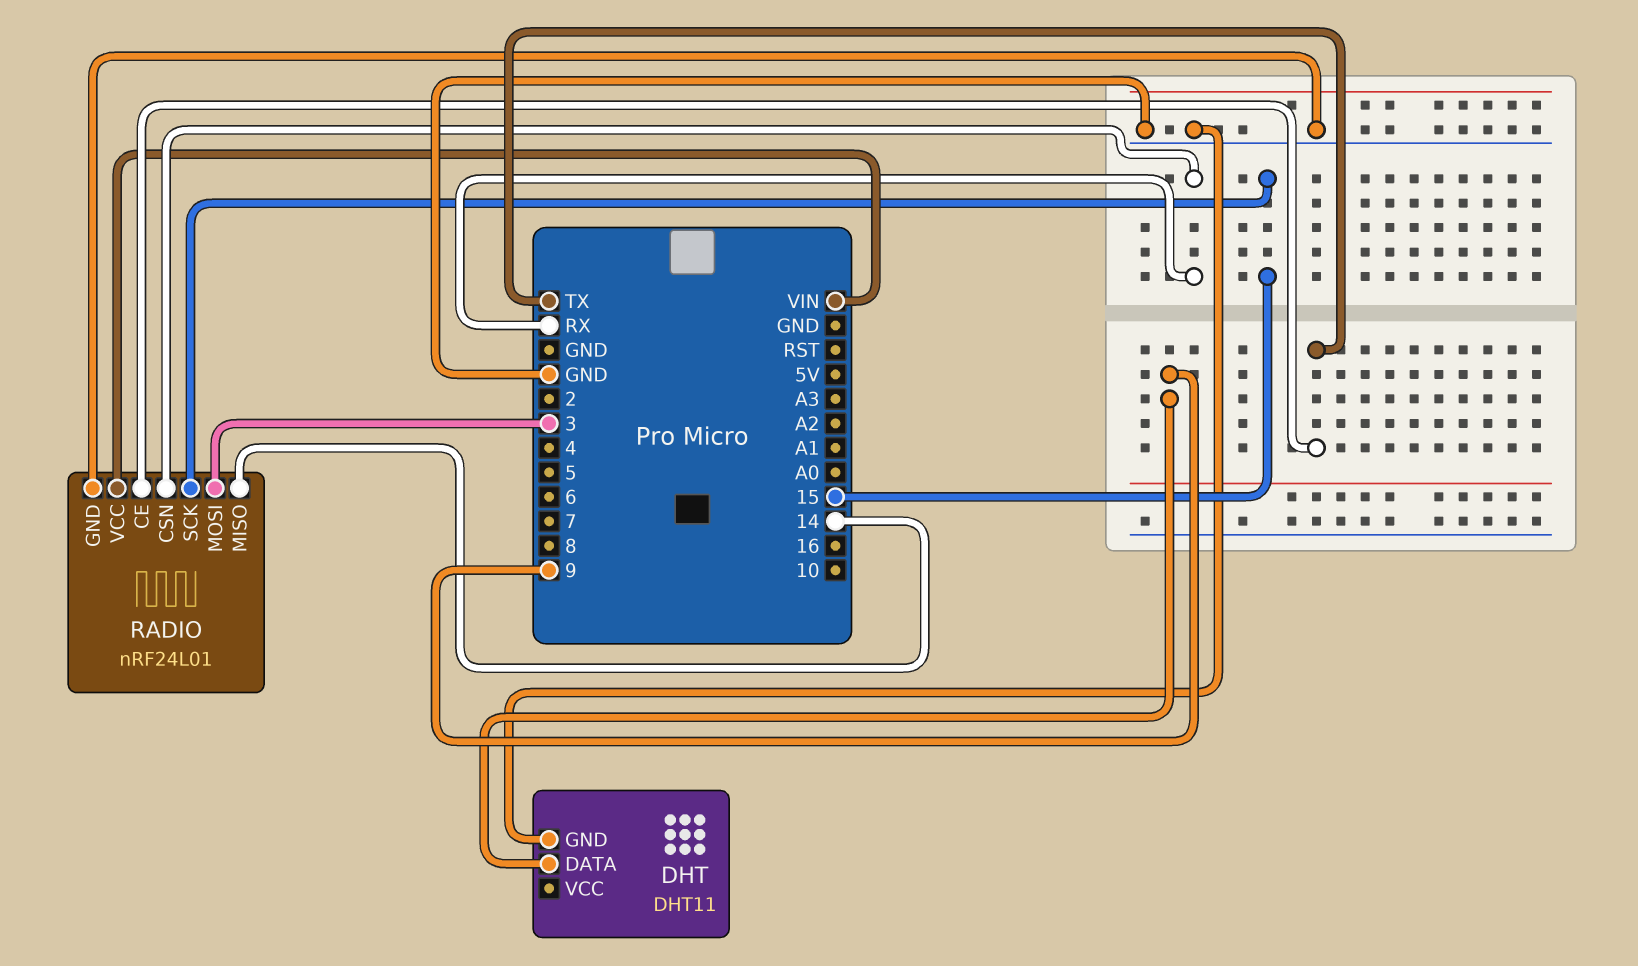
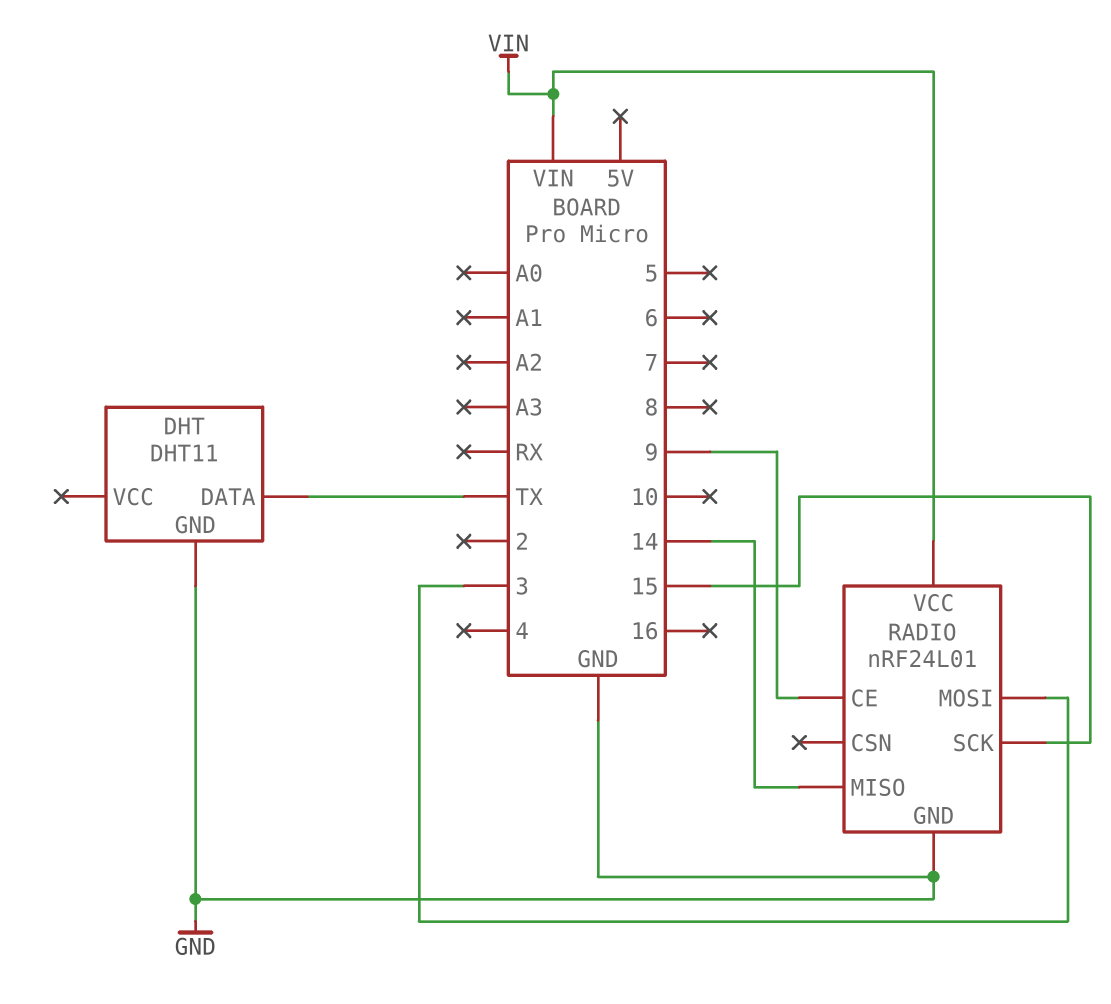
DHT pin DATA: 9 -> TX
RADIO pin CE: TX -> 9
RADIO pin CSN: RX -> none

